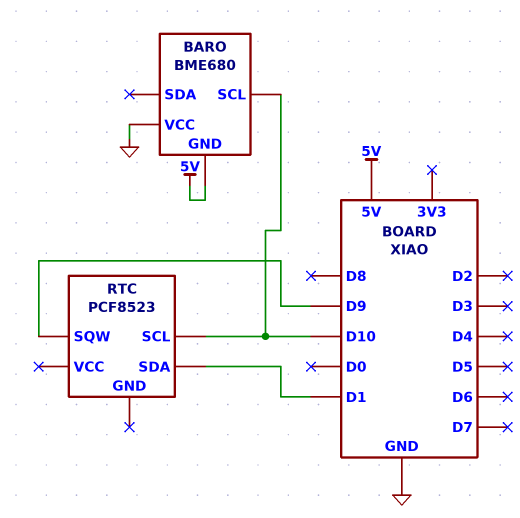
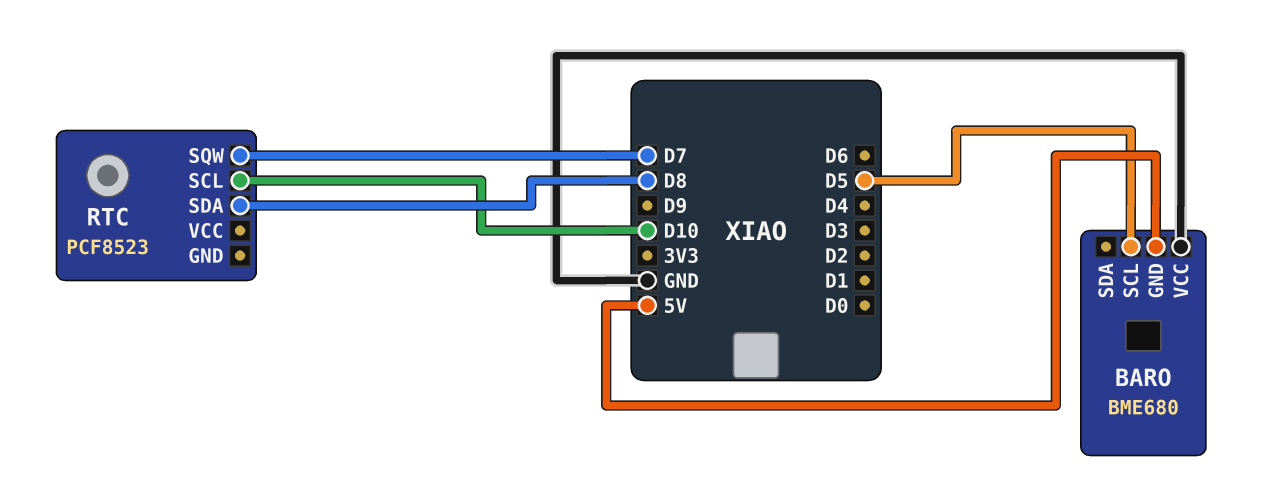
BARO pin SCL: D10 -> D5
RTC pin SDA: D1 -> D8
RTC pin SQW: D9 -> D7

